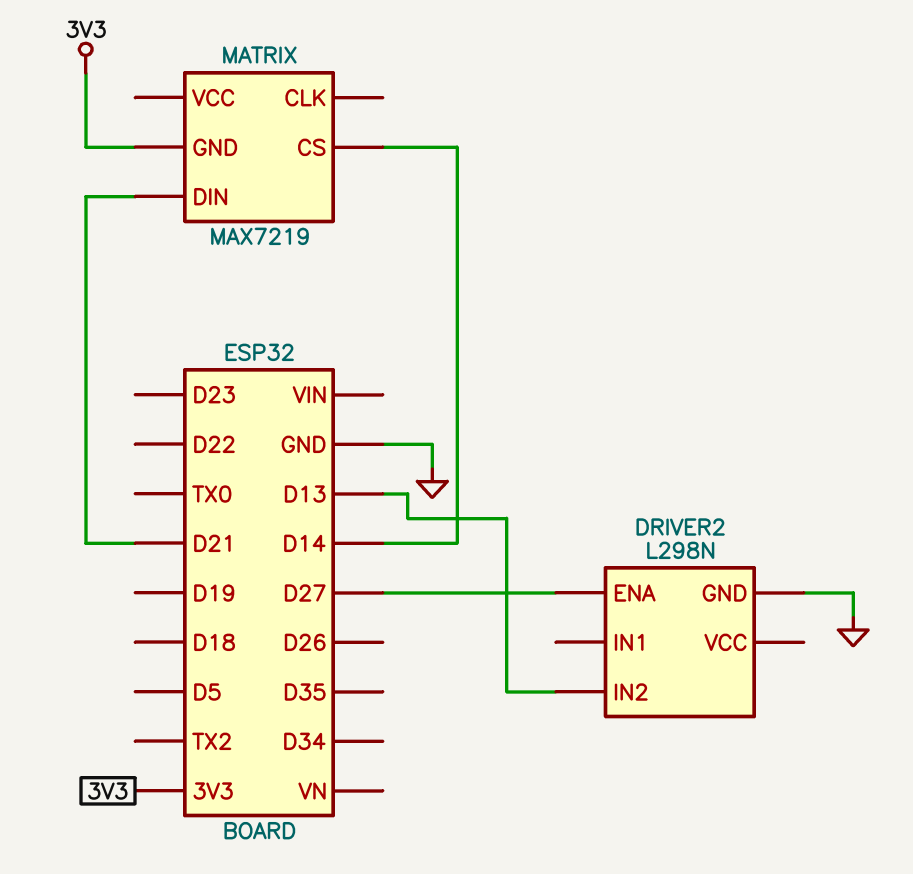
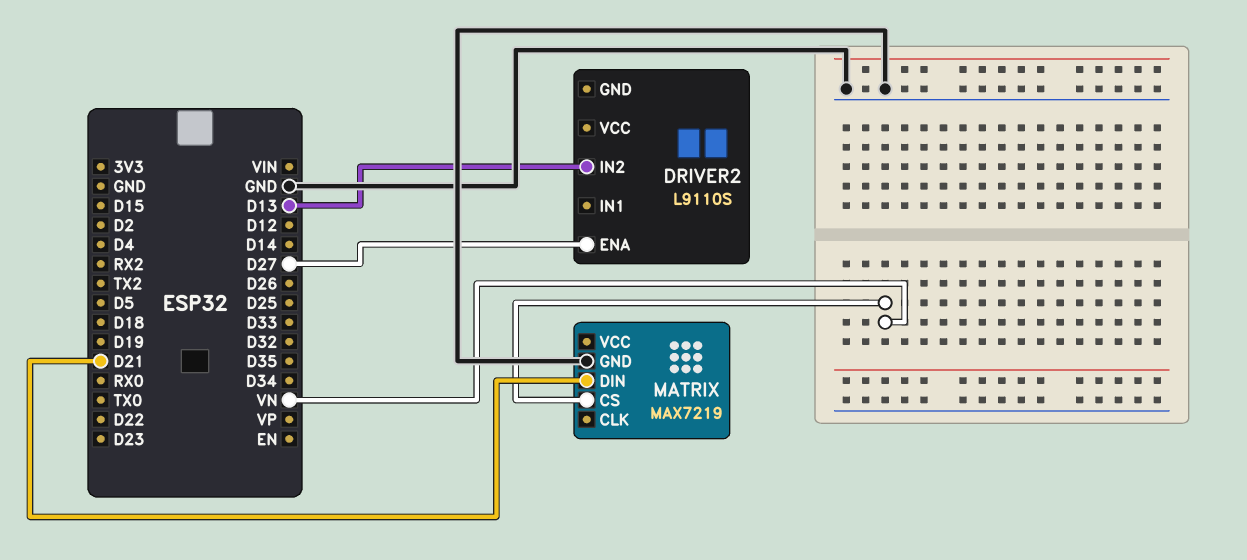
DRIVER2: L298N -> L9110S
DRIVER2 pin GND: GND -> none
MATRIX pin CS: D14 -> VN
MATRIX pin GND: 3V3 -> GND

